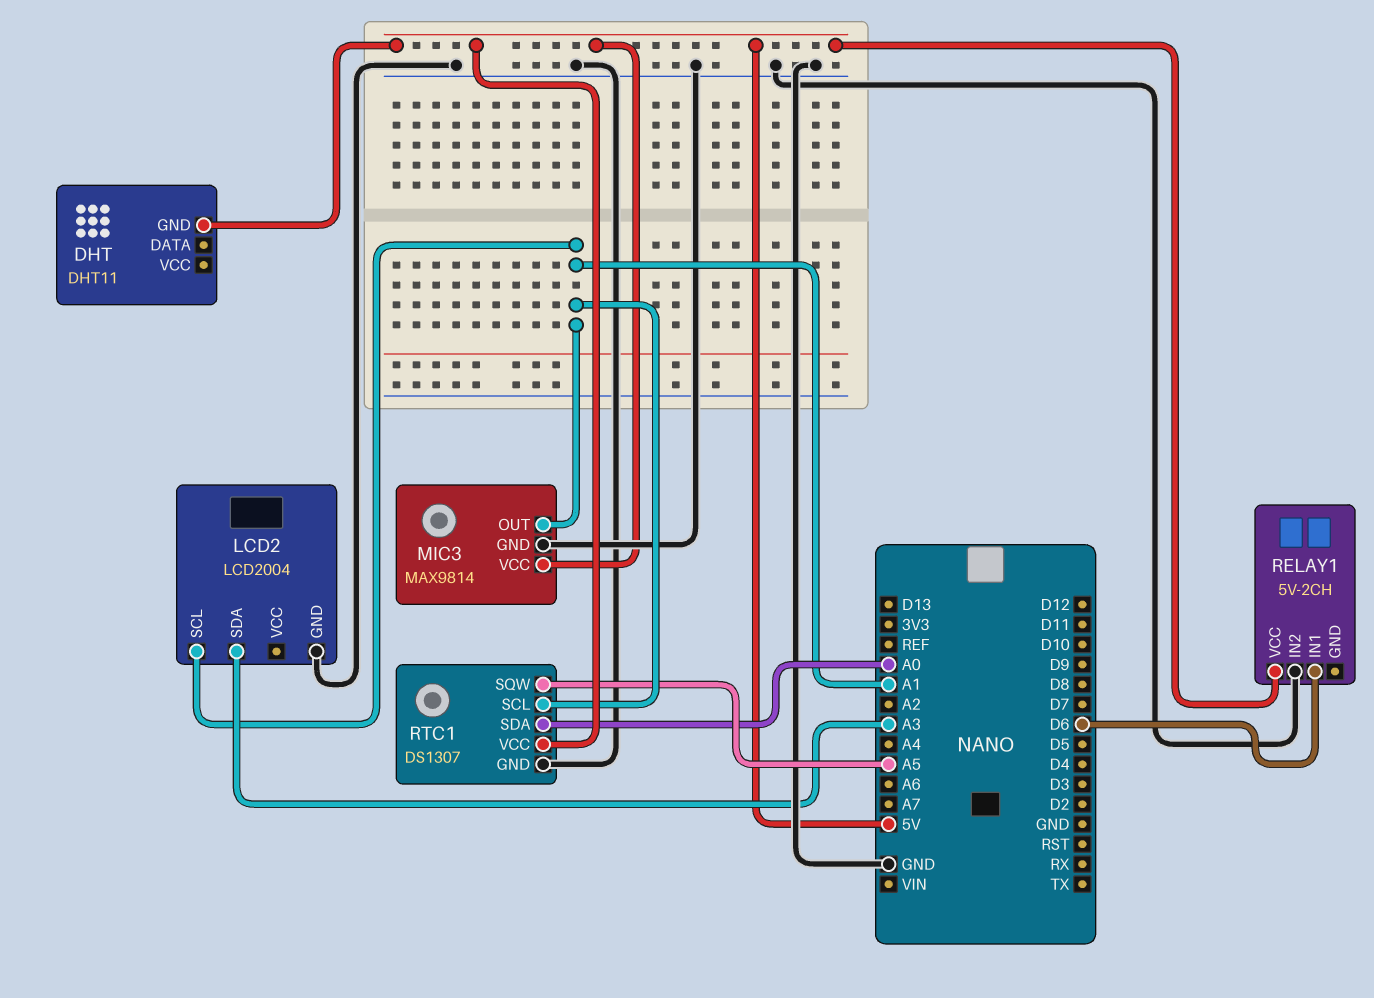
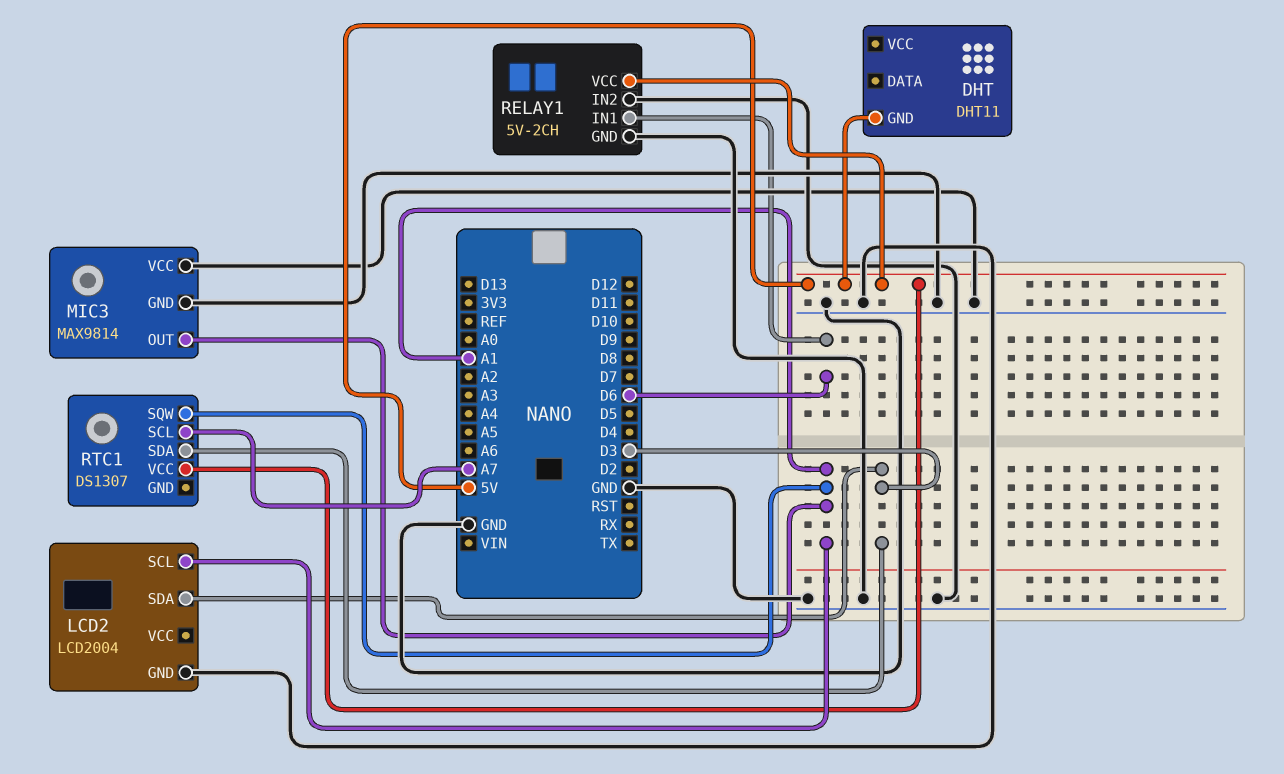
LCD2 pin SDA: A3 -> D3
MIC3 pin VCC: 5V -> GND
RELAY1 pin GND: none -> GND
RTC1 pin GND: GND -> none
RTC1 pin SCL: A1 -> A7
RTC1 pin SDA: A0 -> D3
RTC1 pin SQW: A5 -> A1

